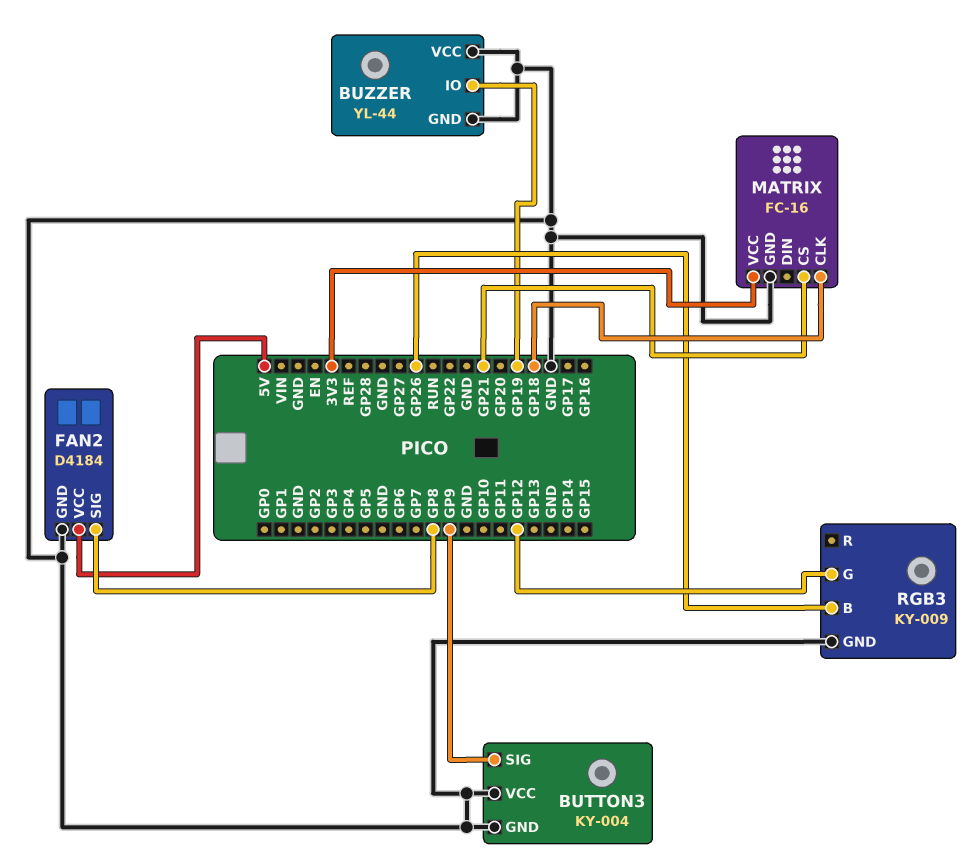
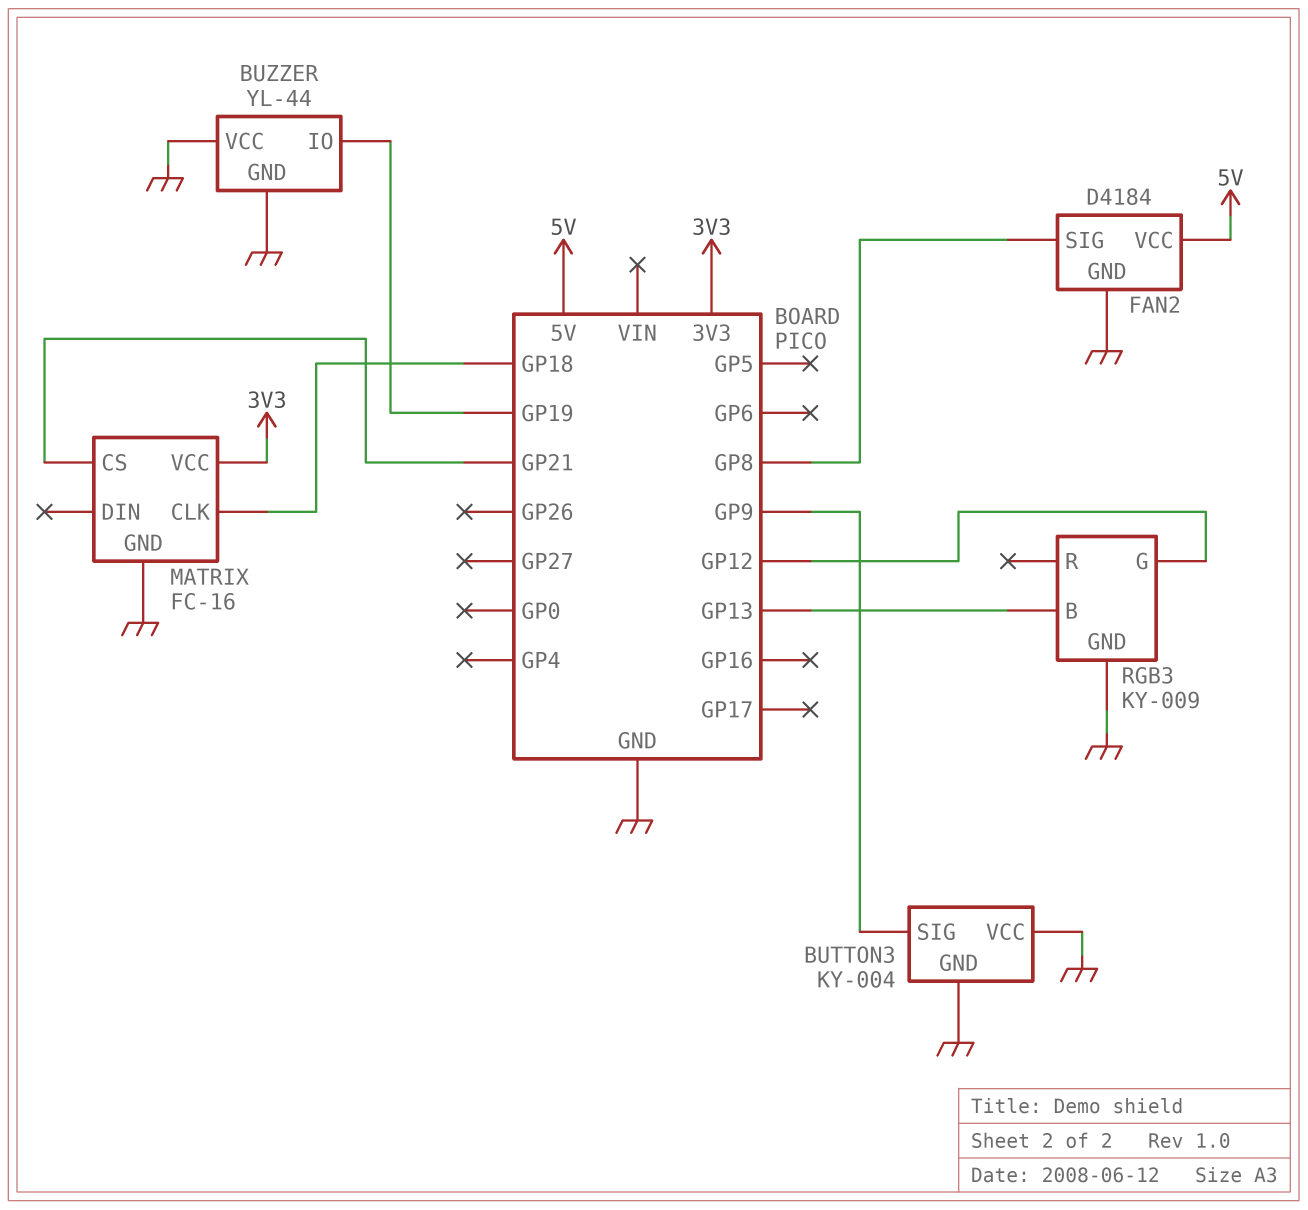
RGB3 pin B: GP26 -> GP13

